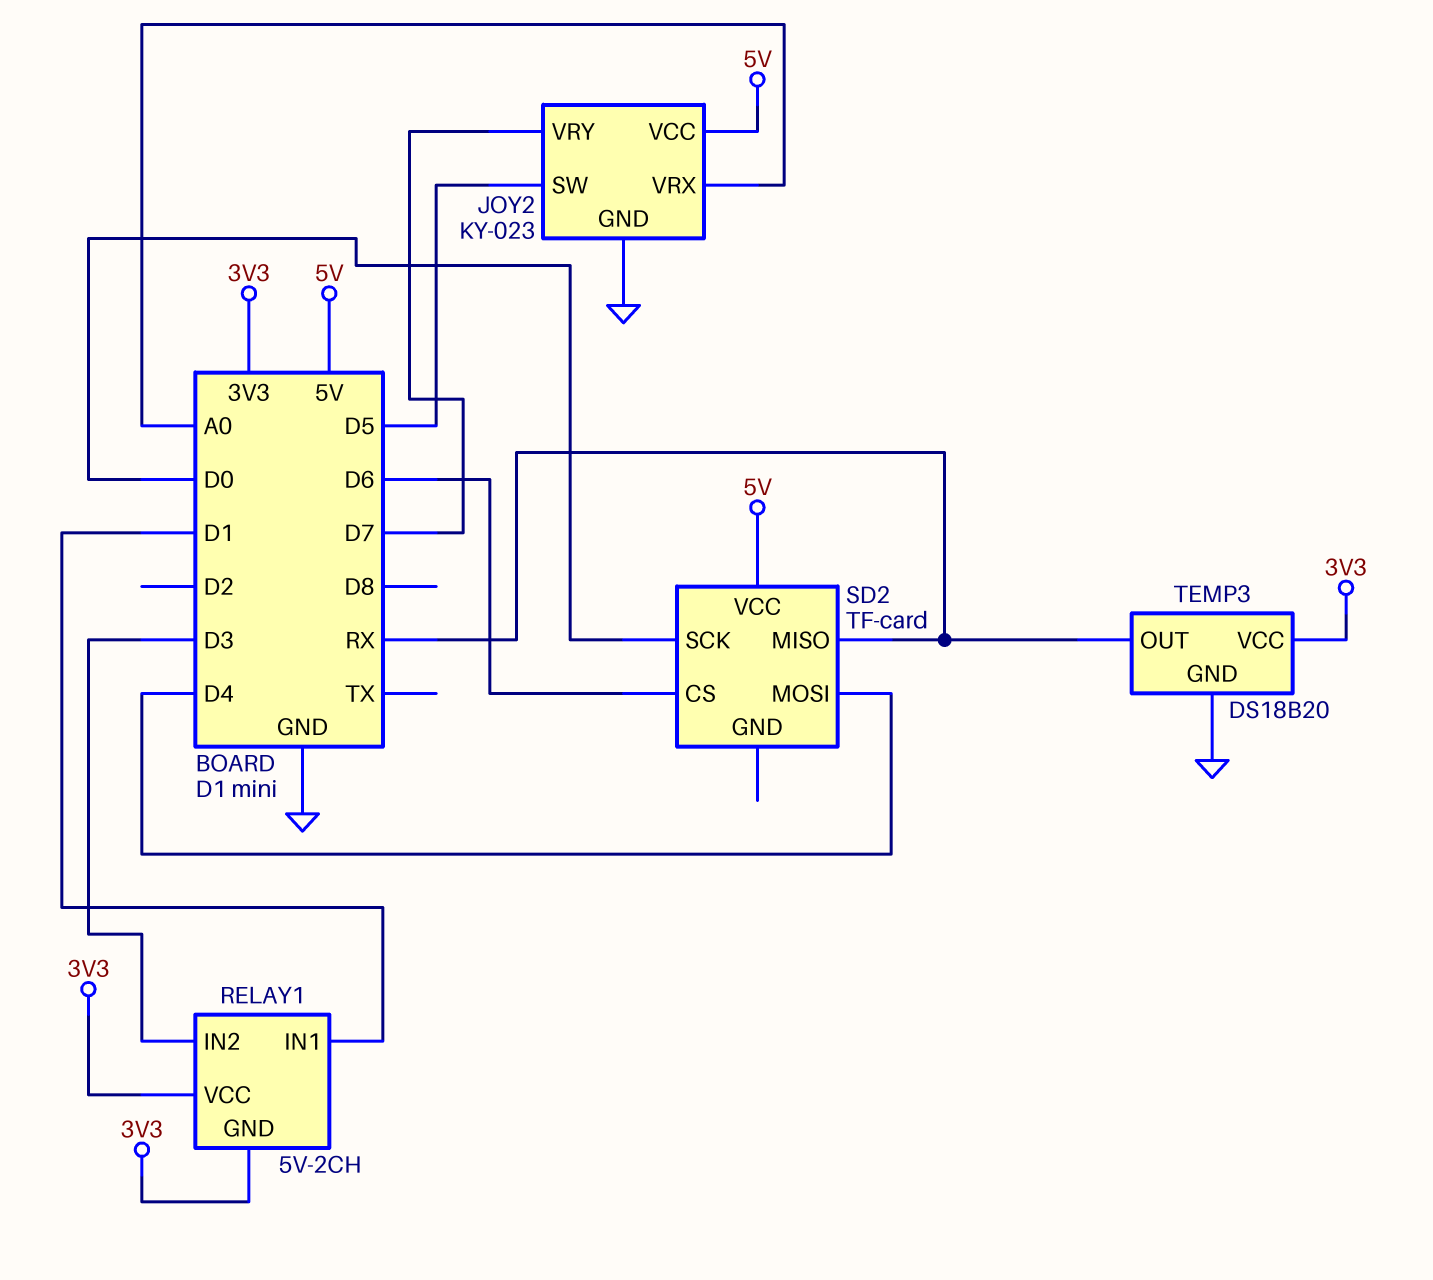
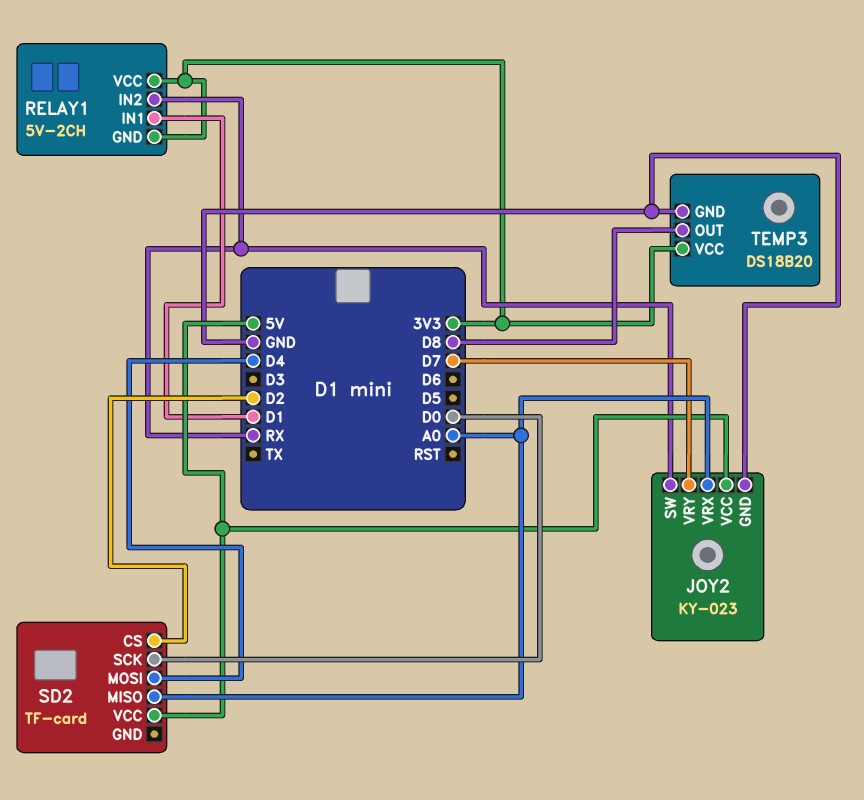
JOY2 pin SW: D5 -> RX
RELAY1 pin IN2: D3 -> RX
SD2 pin CS: D6 -> D2
SD2 pin MISO: RX -> A0
TEMP3 pin OUT: RX -> D8

